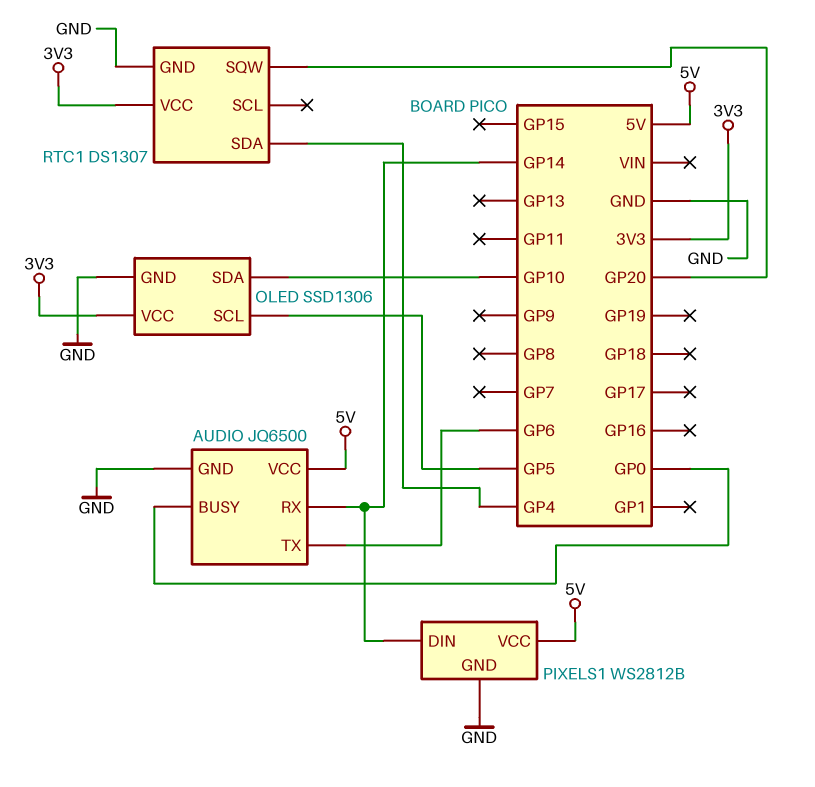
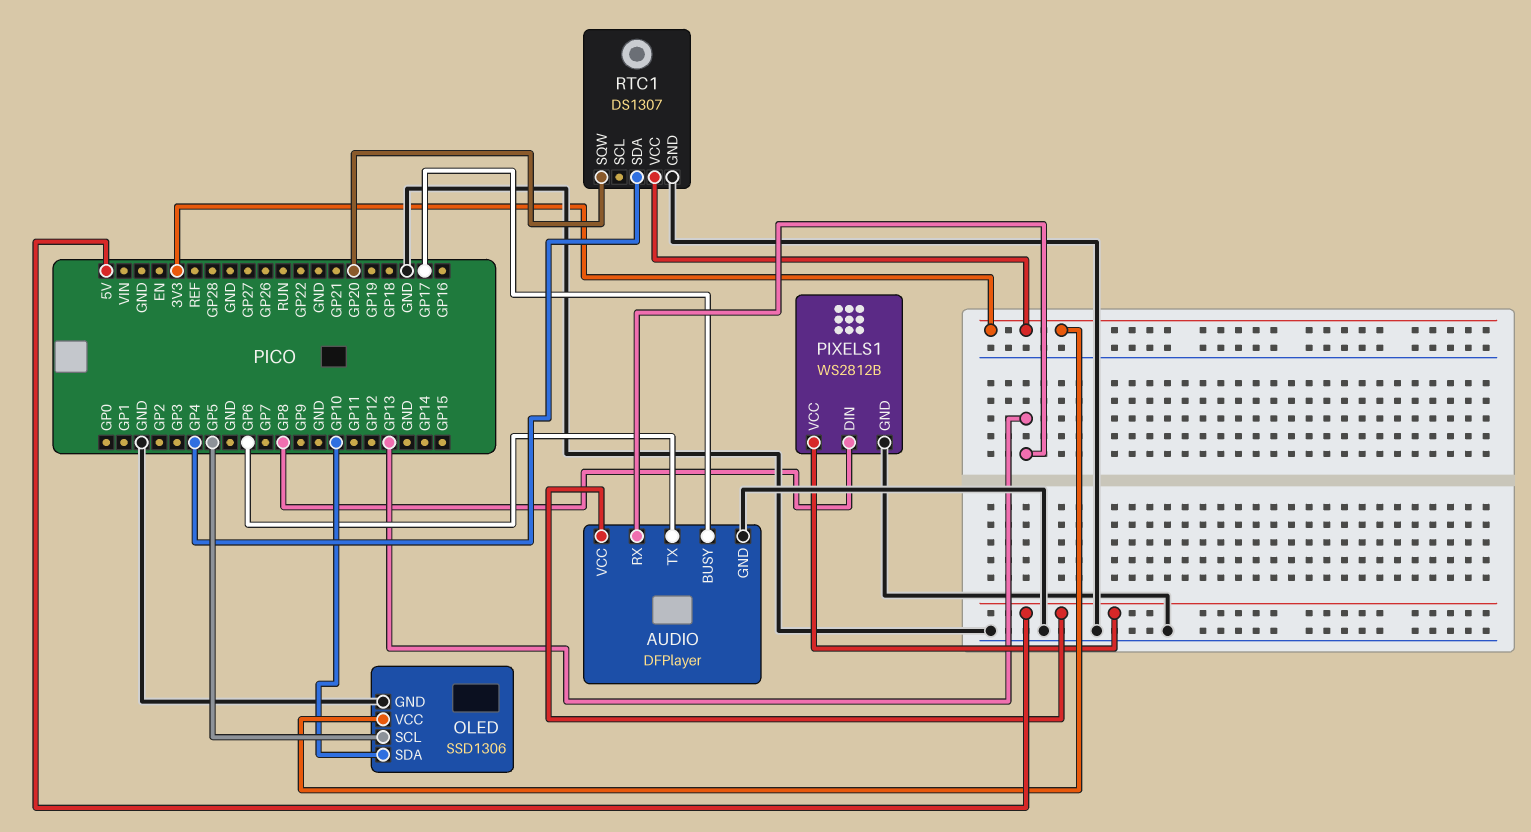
AUDIO: JQ6500 -> DFPlayer
AUDIO pin BUSY: GP0 -> GP17
AUDIO pin RX: GP14 -> GP13
PIXELS1 pin DIN: GP14 -> GP8

